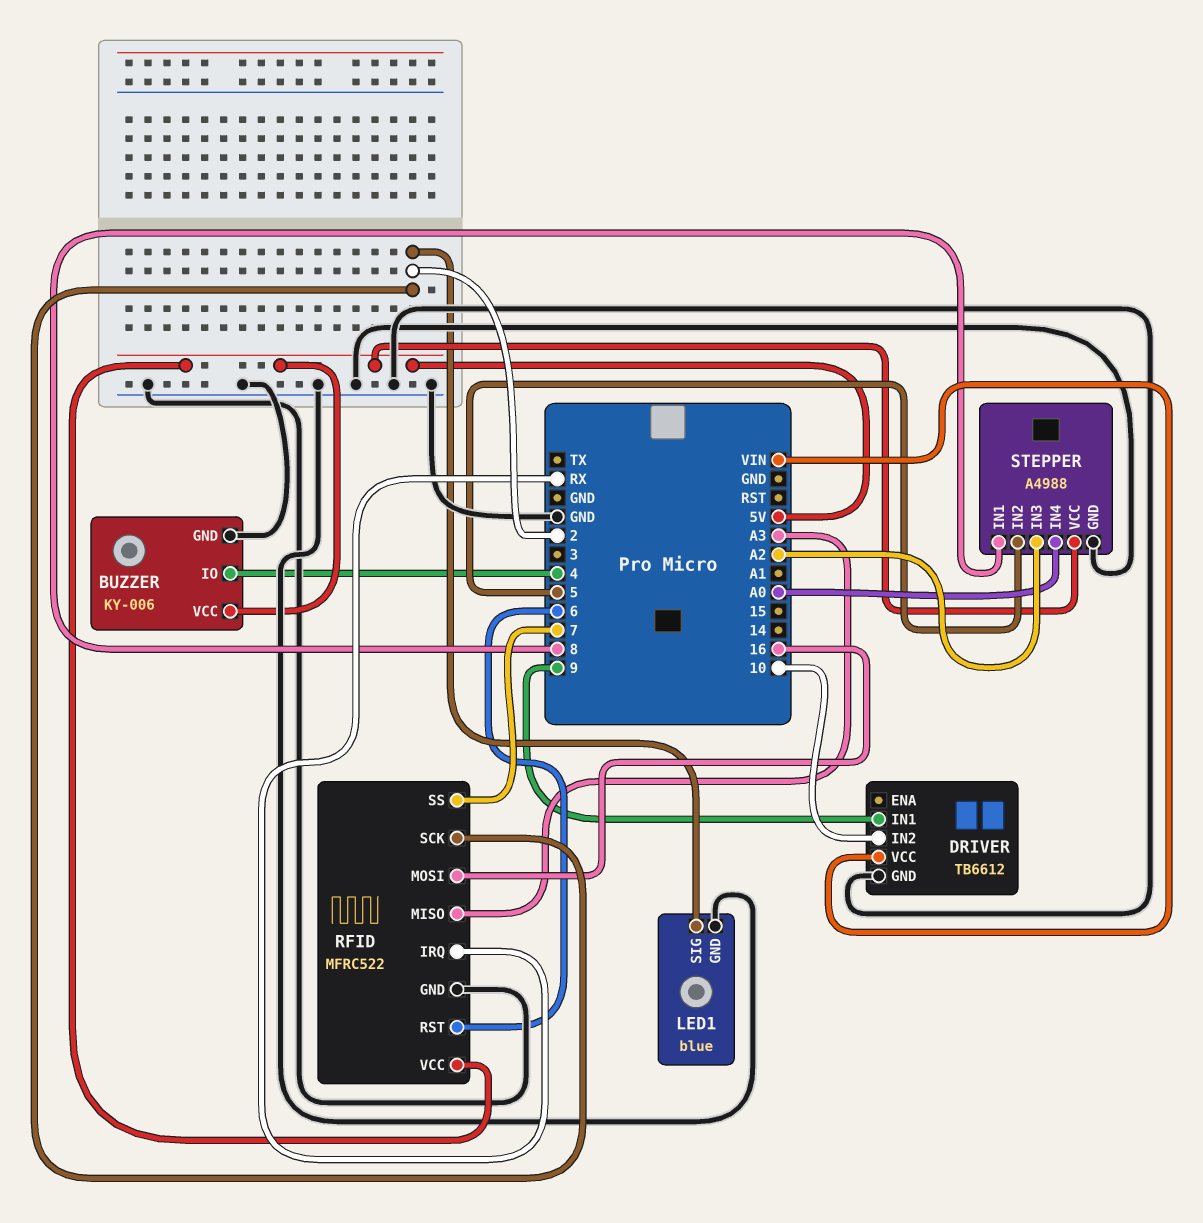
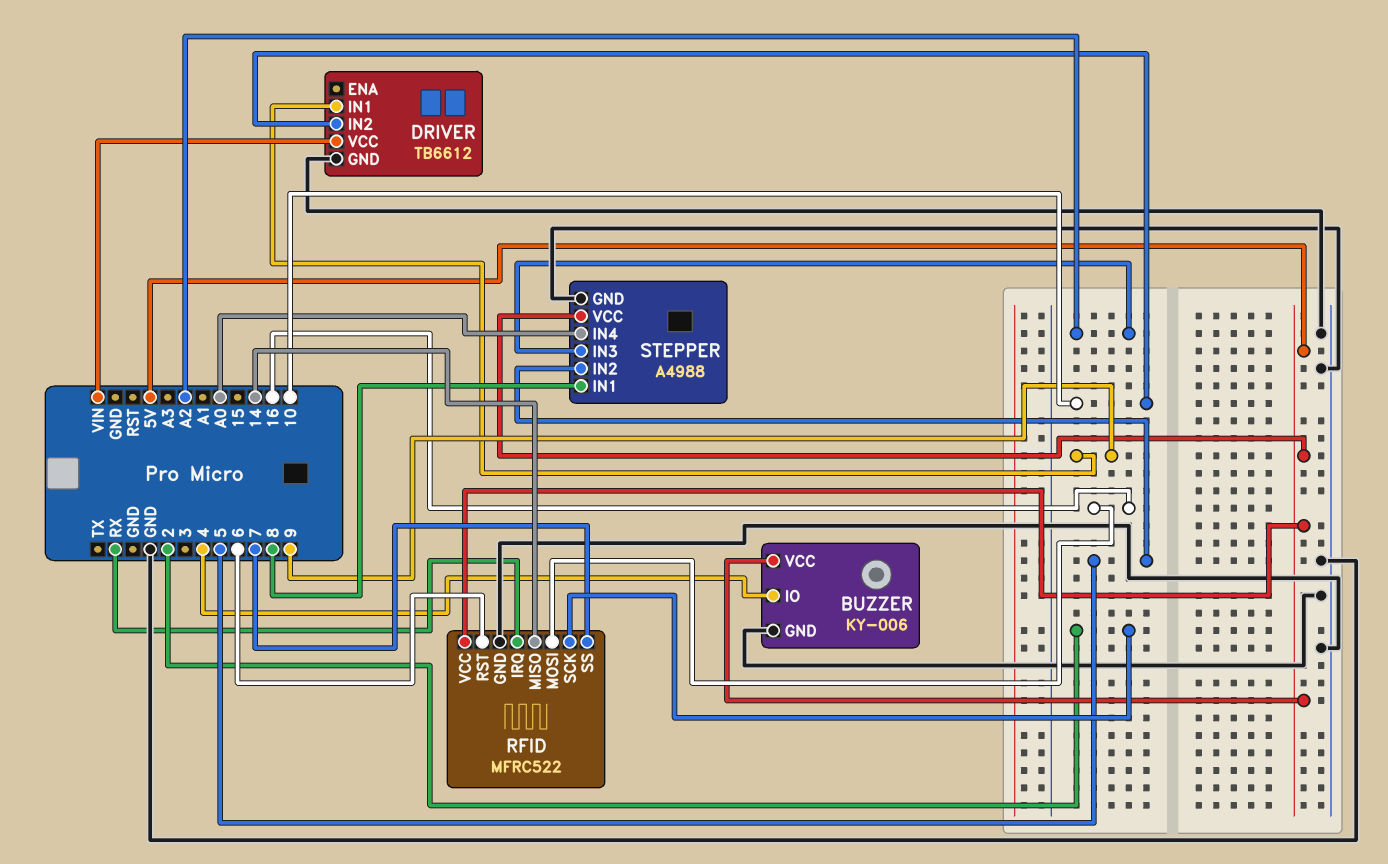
LED1: blue -> none
LED1 pin GND: GND -> none
LED1 pin SIG: 2 -> none
RFID pin MISO: A3 -> 14

